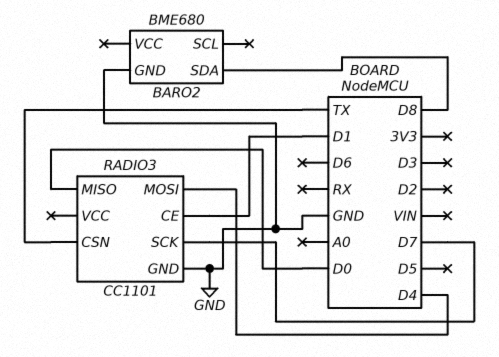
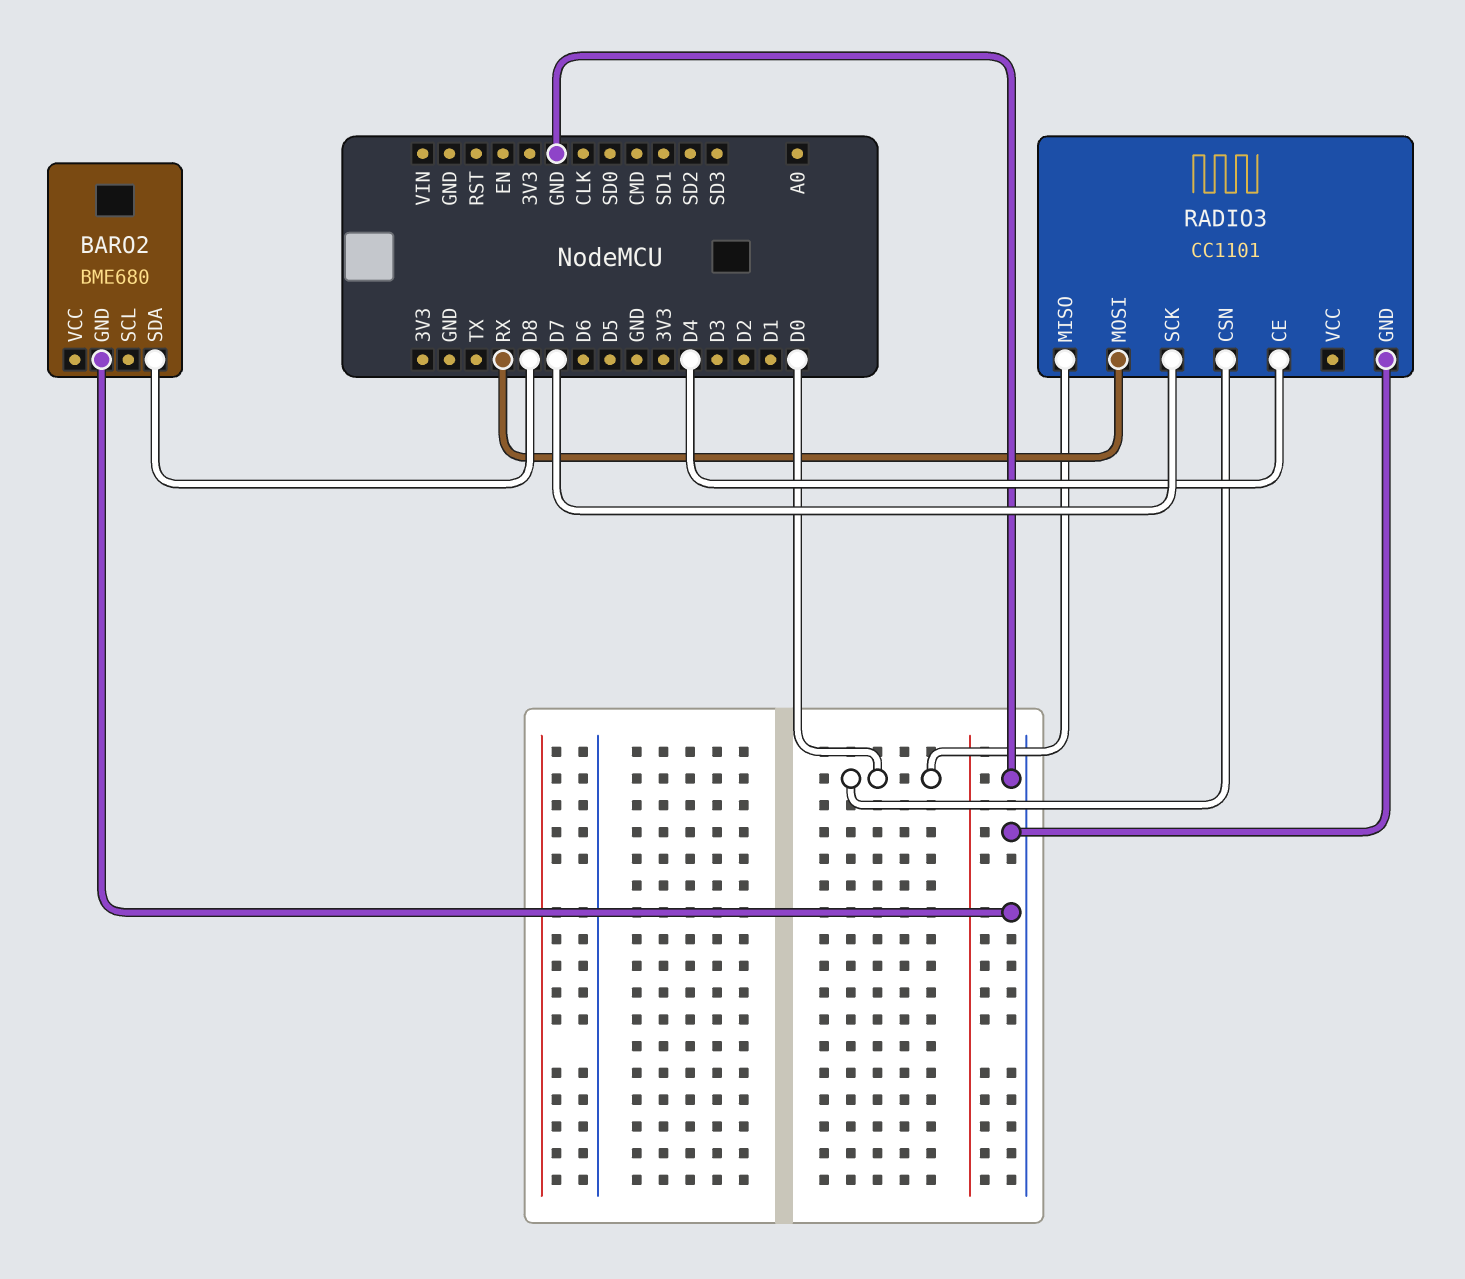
RADIO3 pin CE: D1 -> D4
RADIO3 pin CSN: TX -> D0
RADIO3 pin MOSI: D4 -> RX

